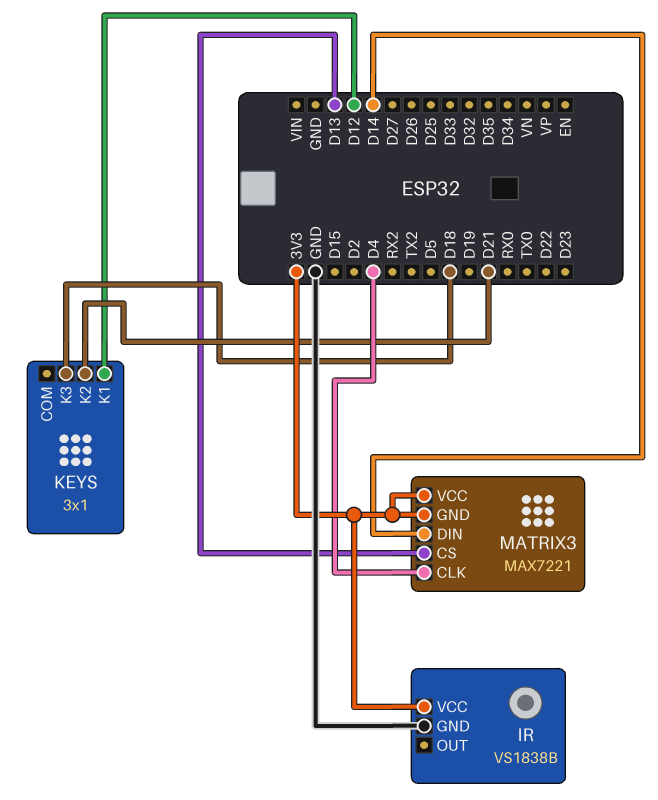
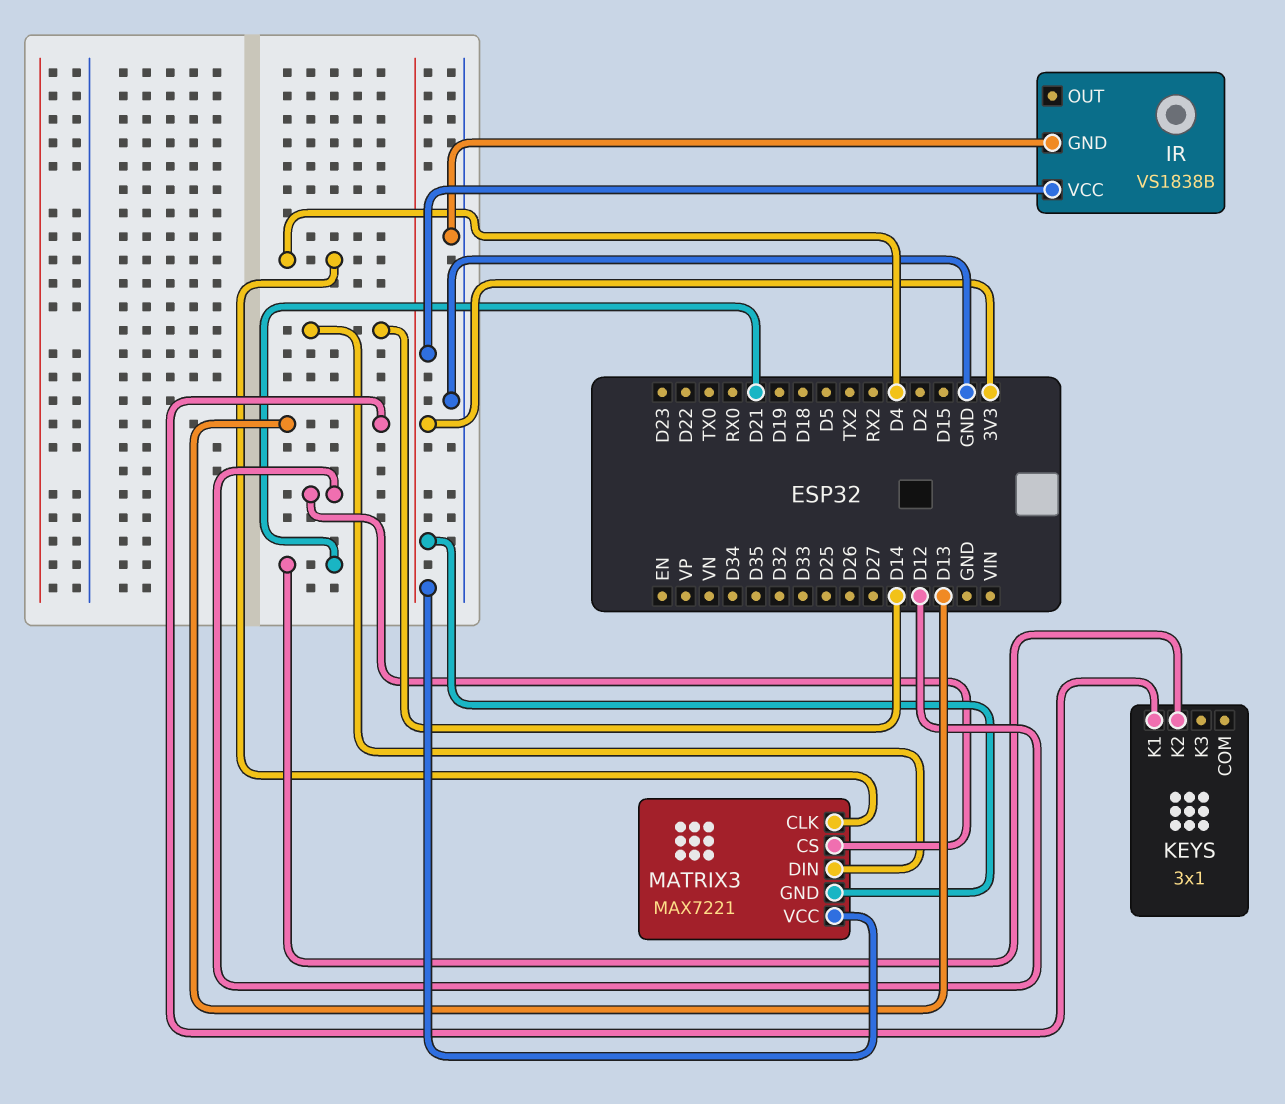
KEYS pin K1: D12 -> D13
KEYS pin K3: D18 -> none
MATRIX3 pin CS: D13 -> D12

